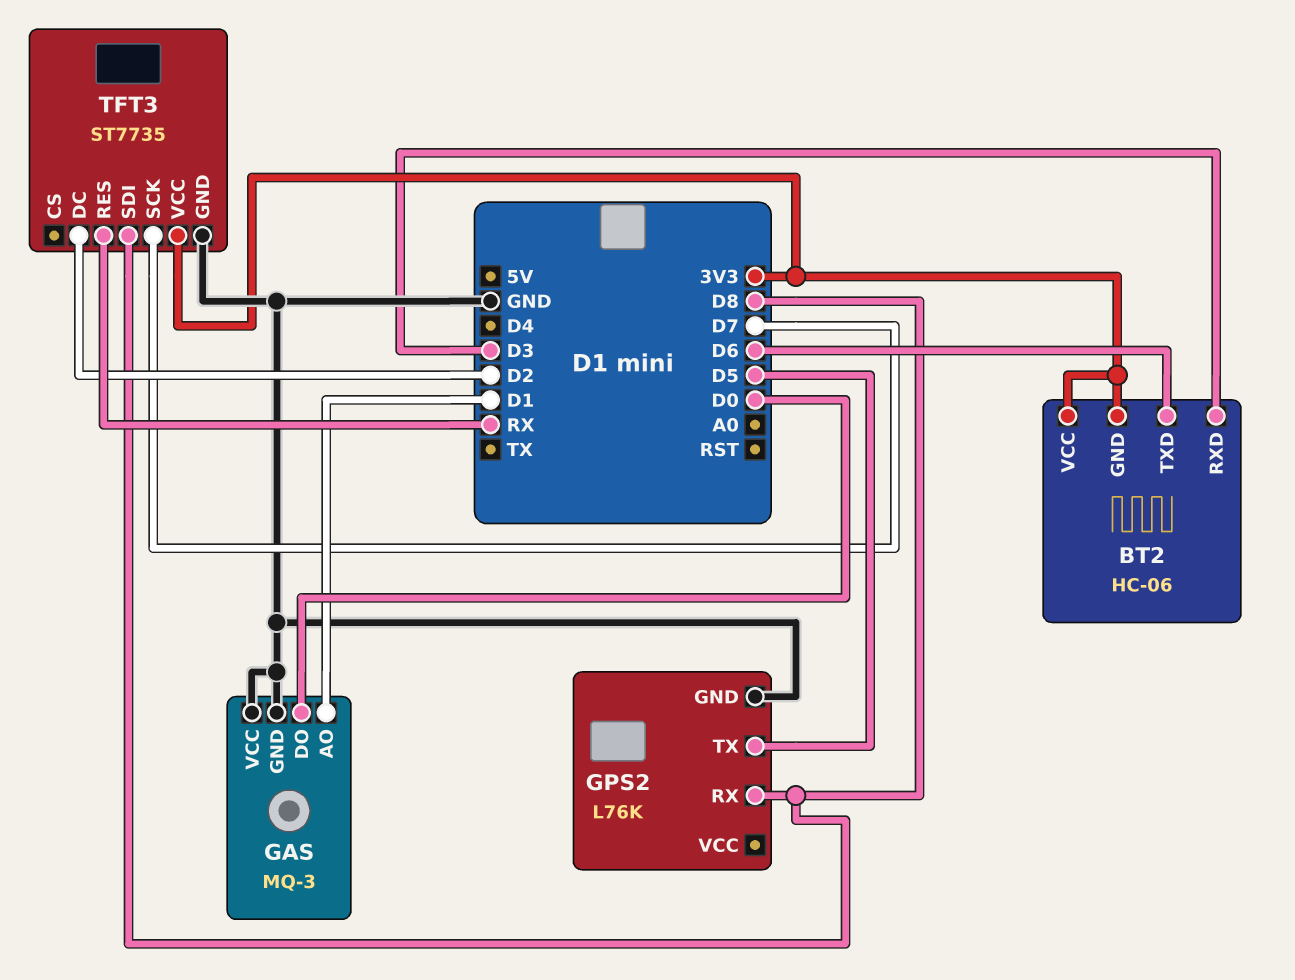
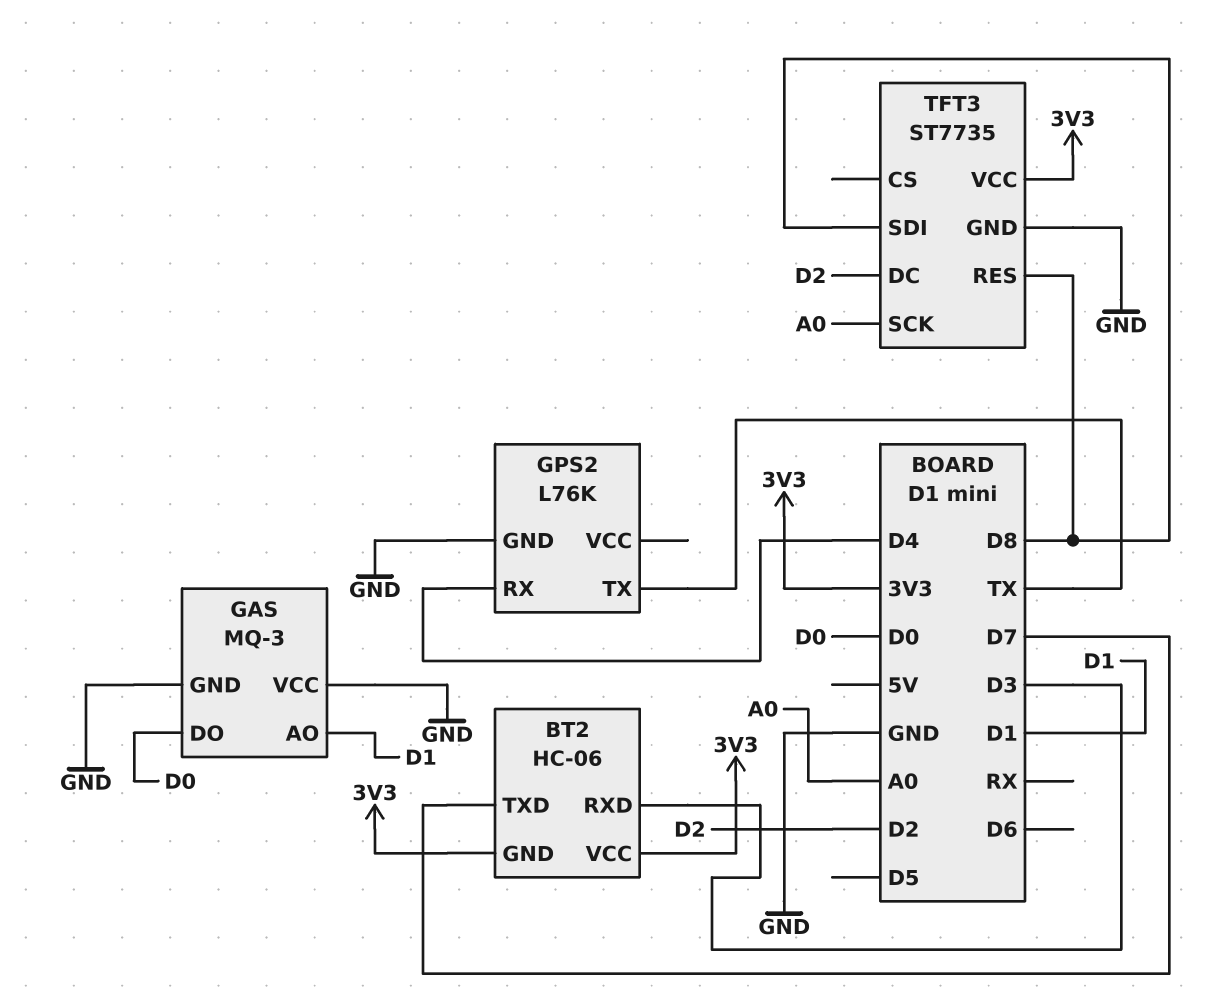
BT2 pin TXD: D6 -> D7
GPS2 pin RX: D8 -> D4
GPS2 pin TX: D5 -> TX
TFT3 pin RES: RX -> D8
TFT3 pin SCK: D7 -> A0

